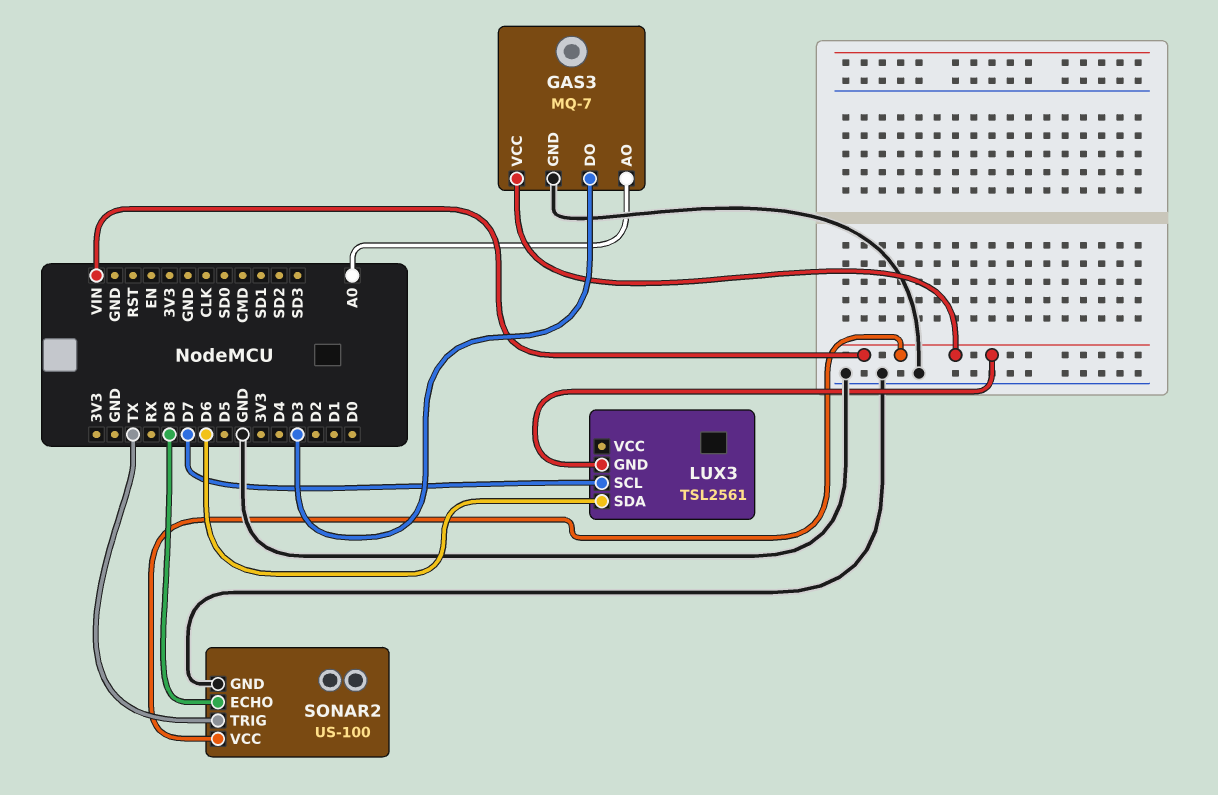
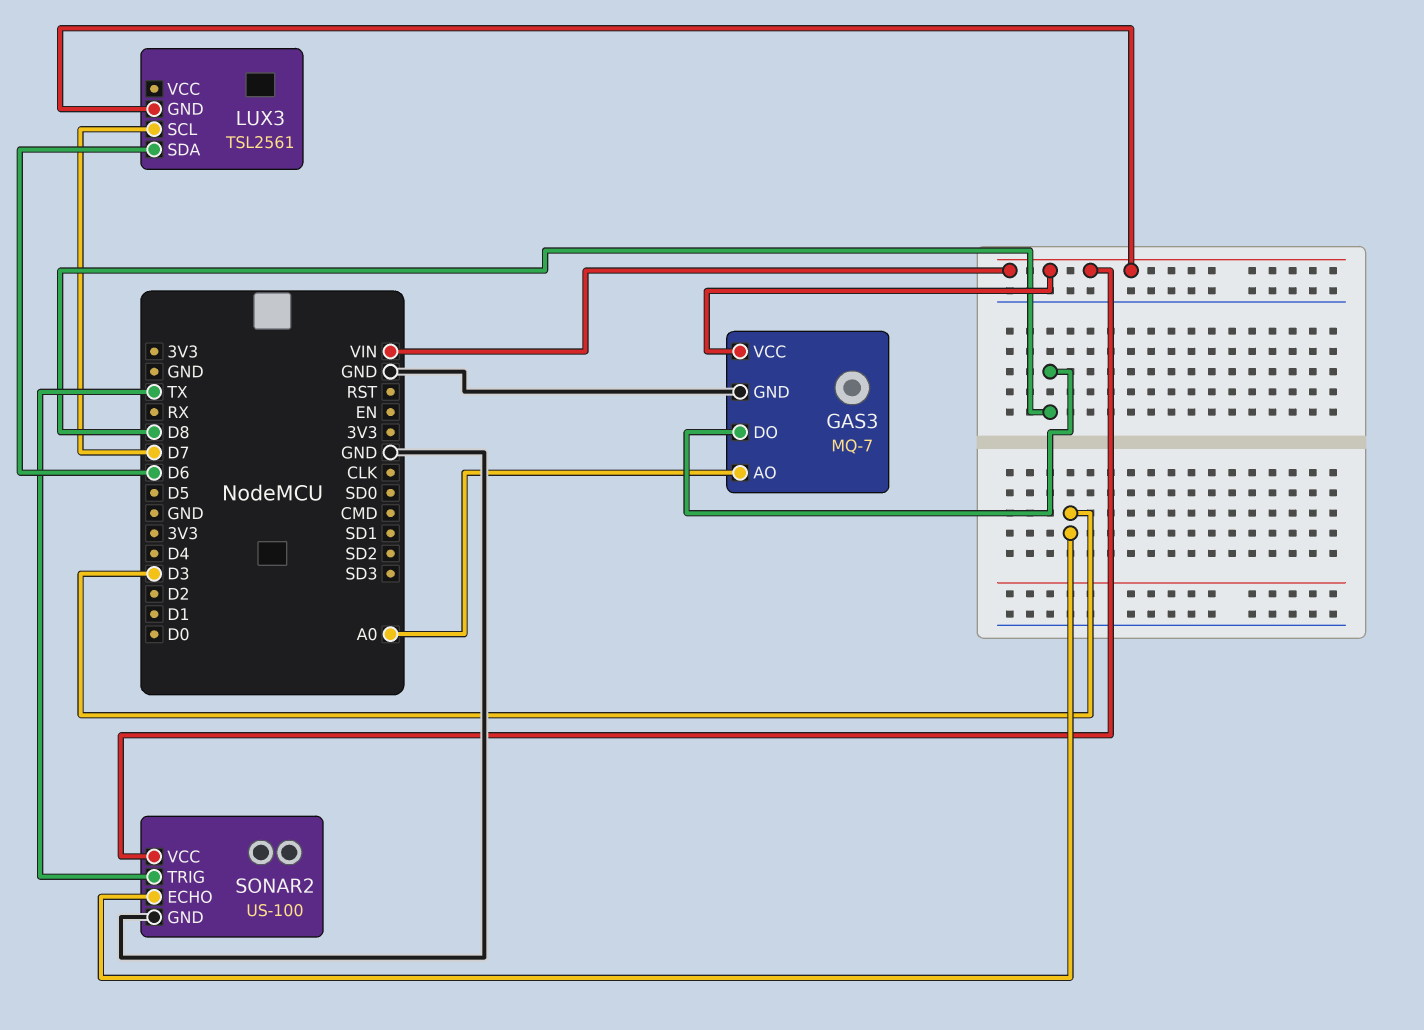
GAS3 pin DO: D3 -> D8
SONAR2 pin ECHO: D8 -> D3

